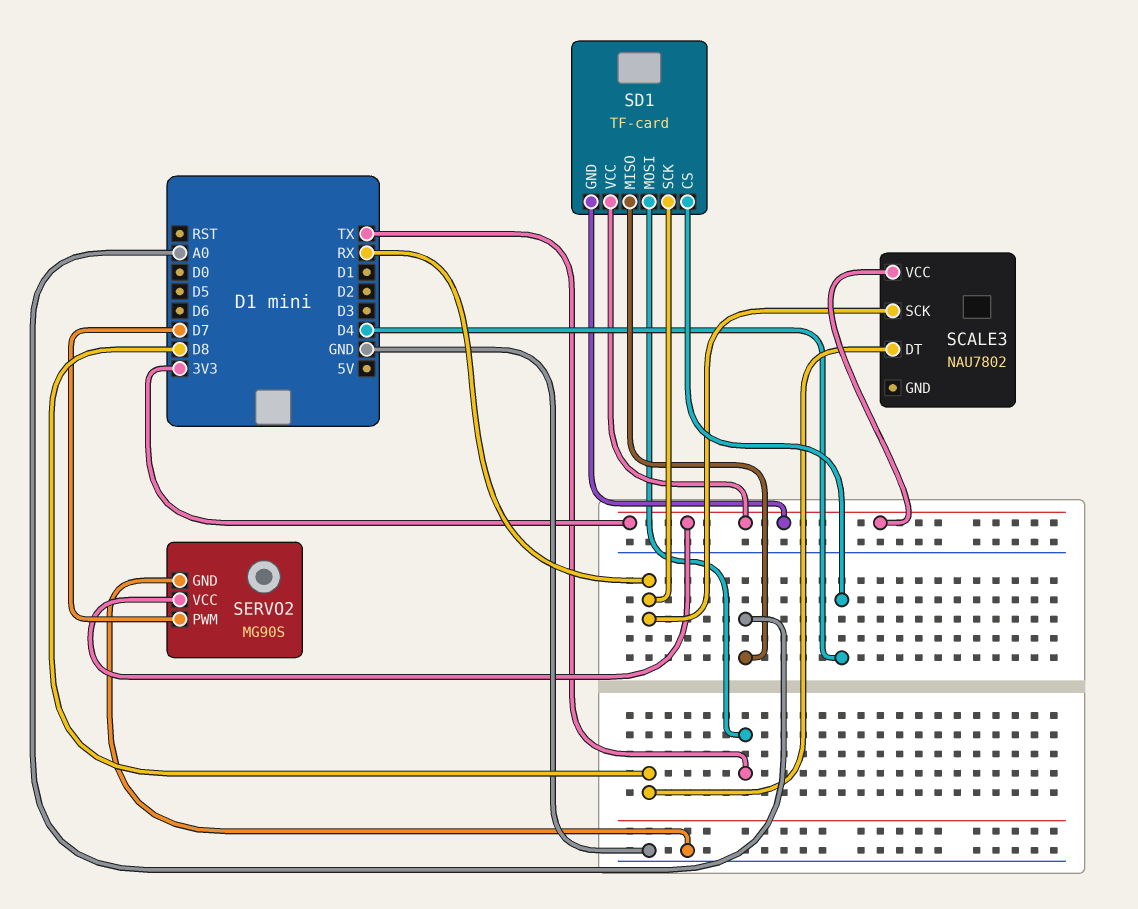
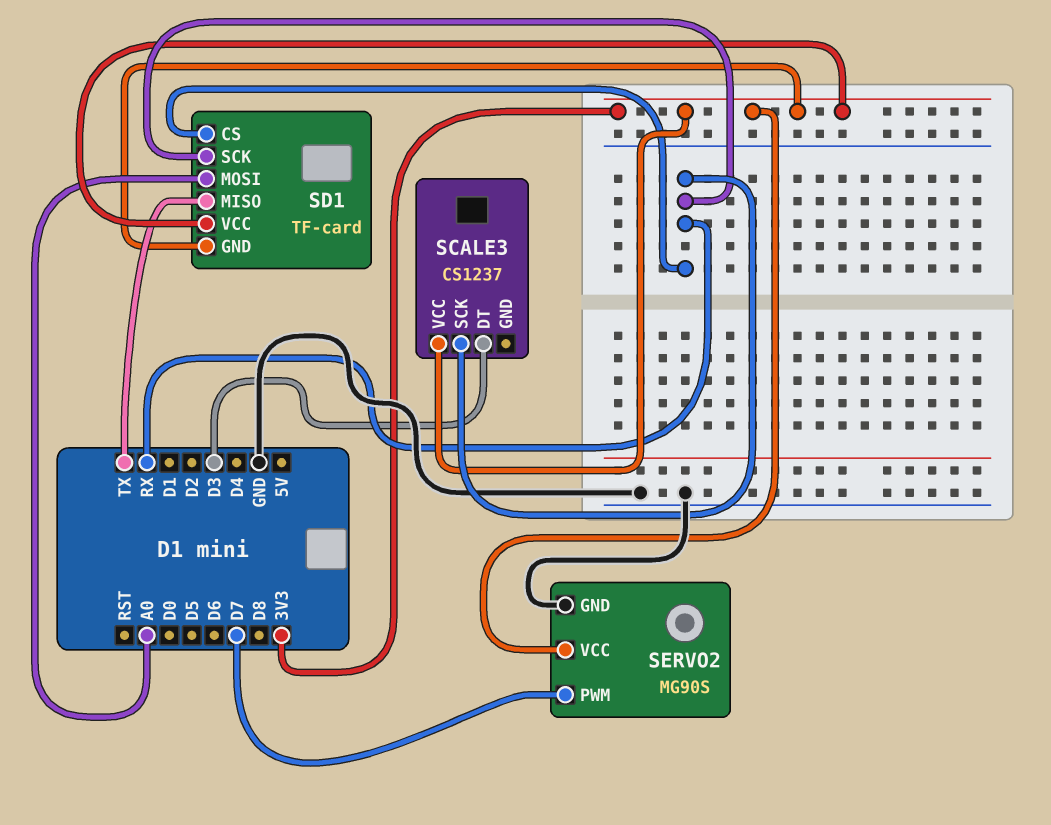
SCALE3: NAU7802 -> CS1237
SCALE3 pin DT: D8 -> D3
SD1 pin CS: D4 -> RX
SD1 pin MISO: A0 -> TX
SD1 pin MOSI: TX -> A0

